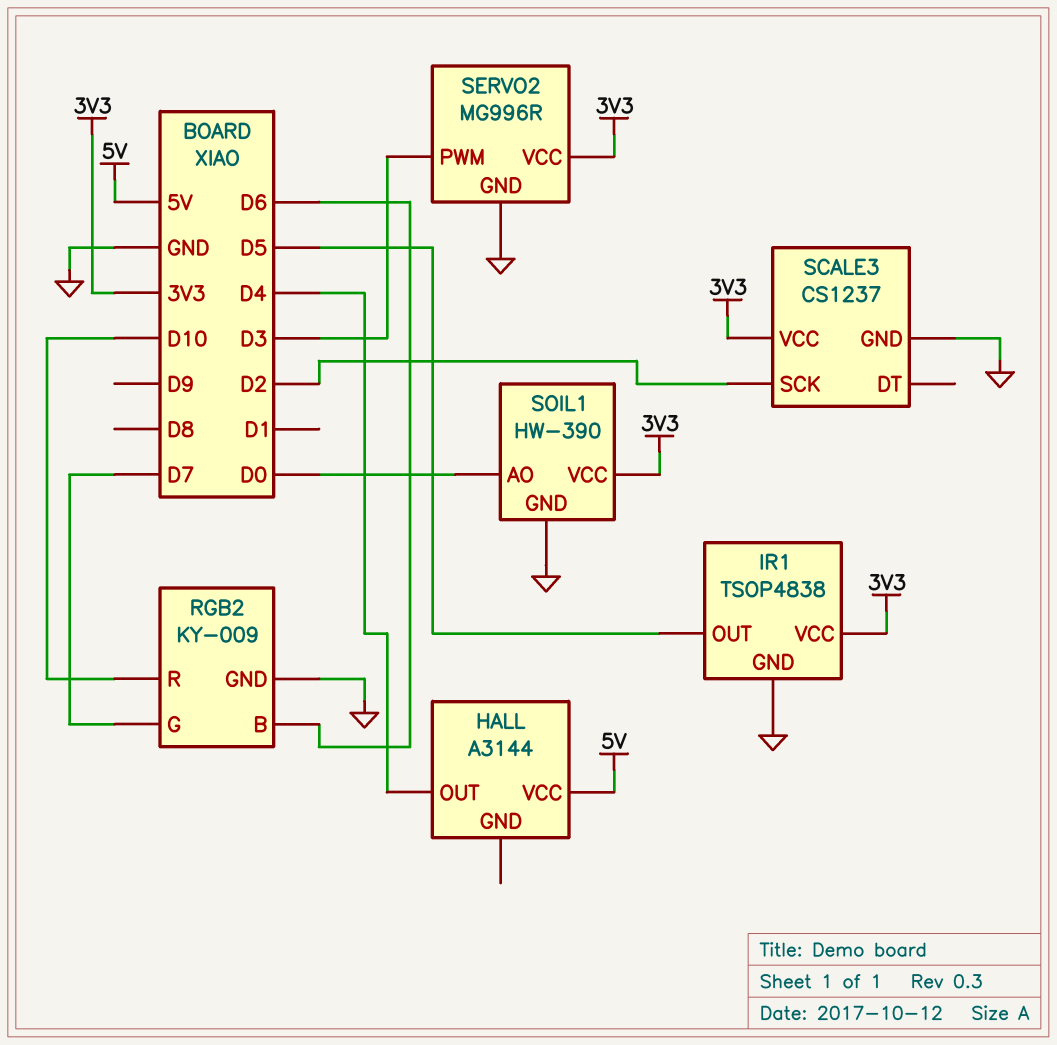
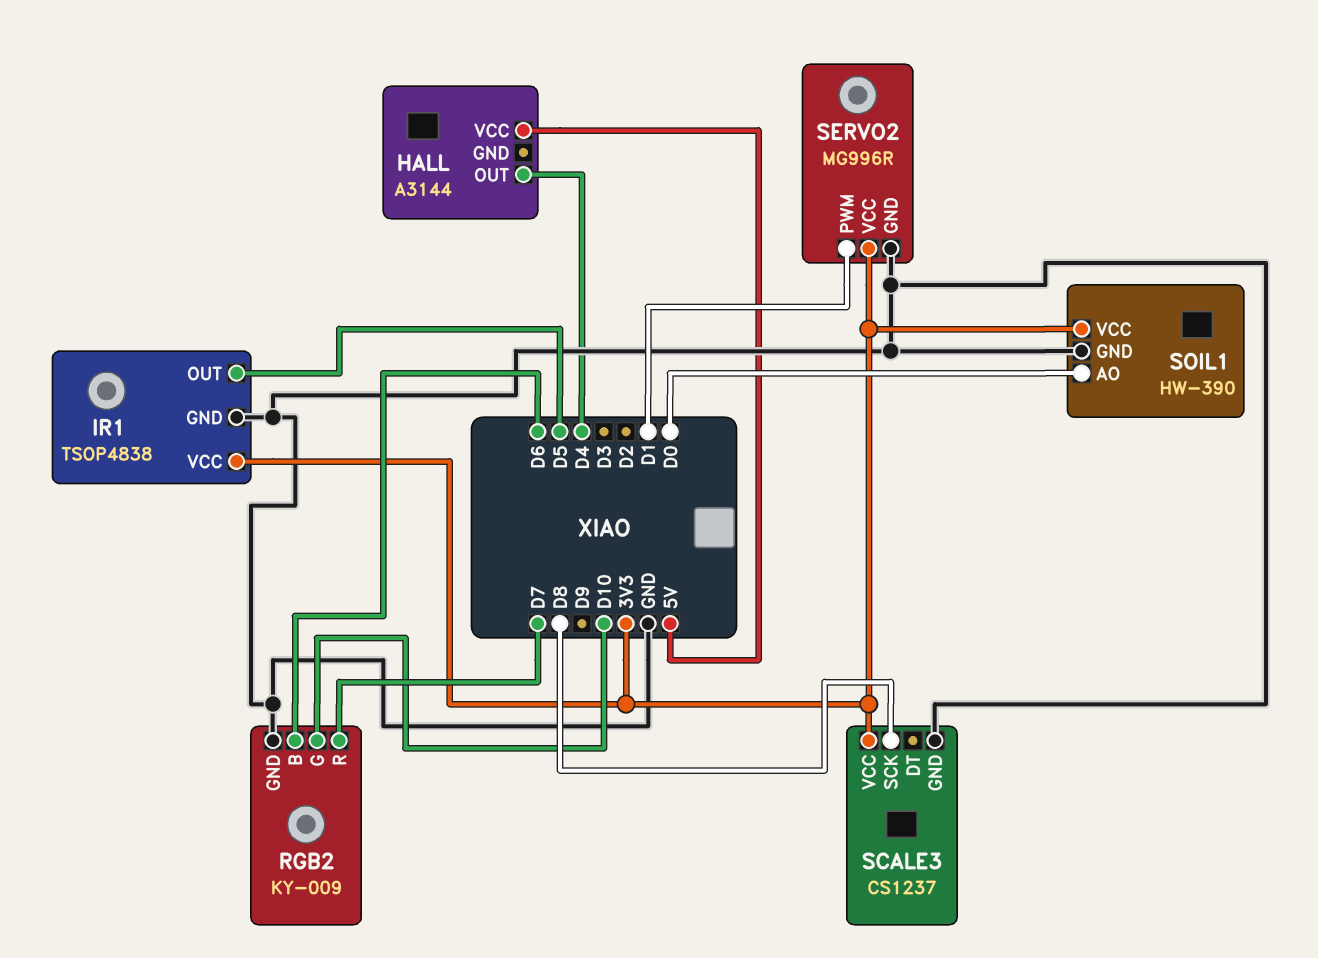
RGB2 pin G: D7 -> D10
RGB2 pin R: D10 -> D7
SCALE3 pin SCK: D2 -> D8
SERVO2 pin PWM: D3 -> D1

